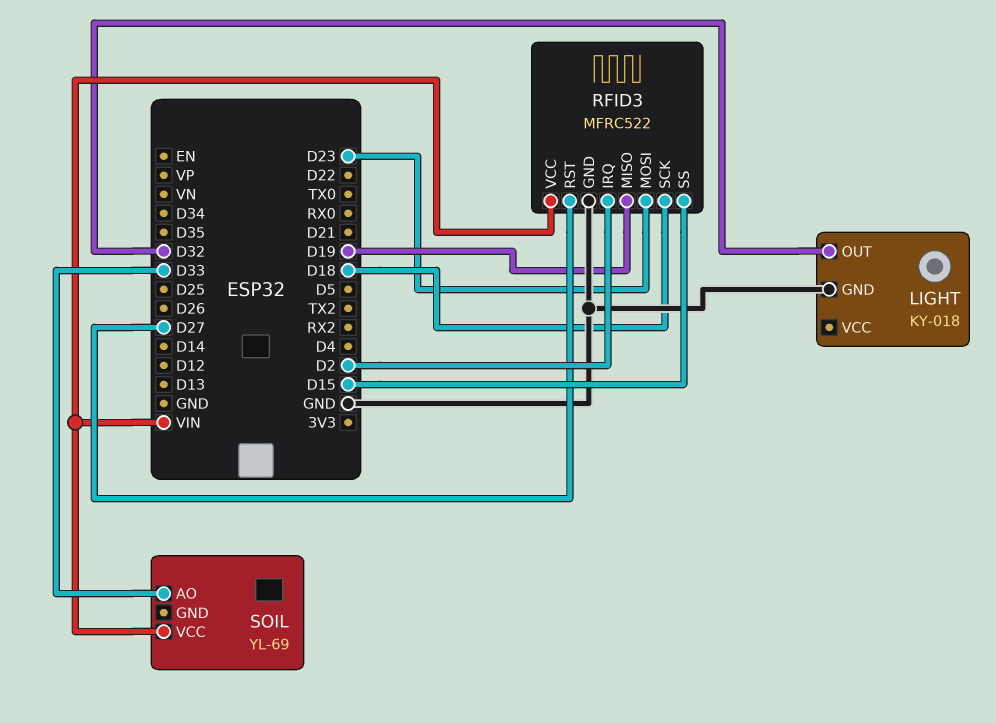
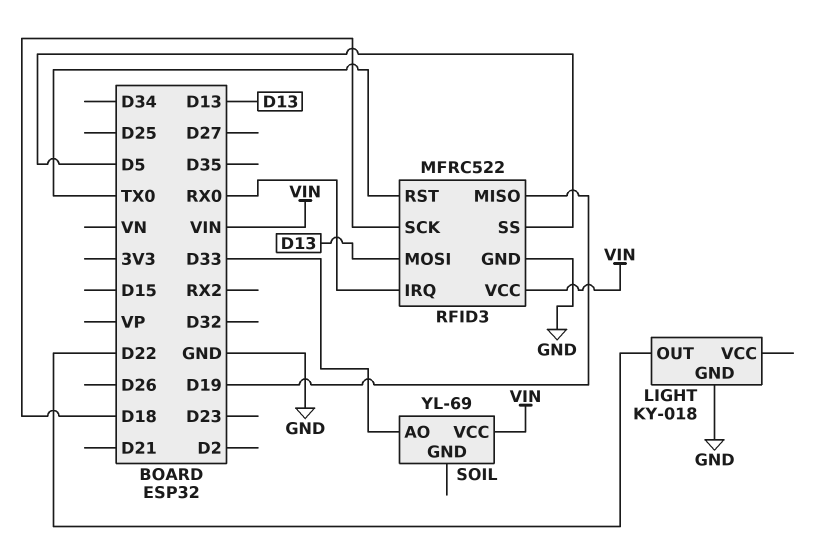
LIGHT pin OUT: D32 -> D22
RFID3 pin IRQ: D2 -> RX0
RFID3 pin MOSI: D23 -> D13
RFID3 pin RST: D27 -> TX0
RFID3 pin SS: D15 -> D5

